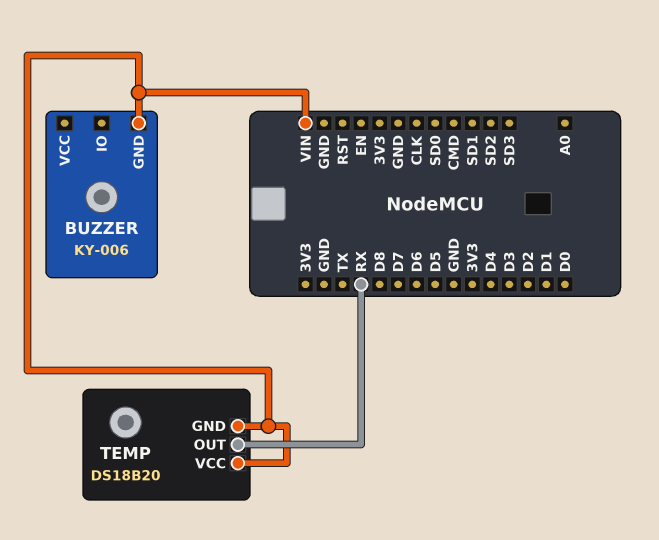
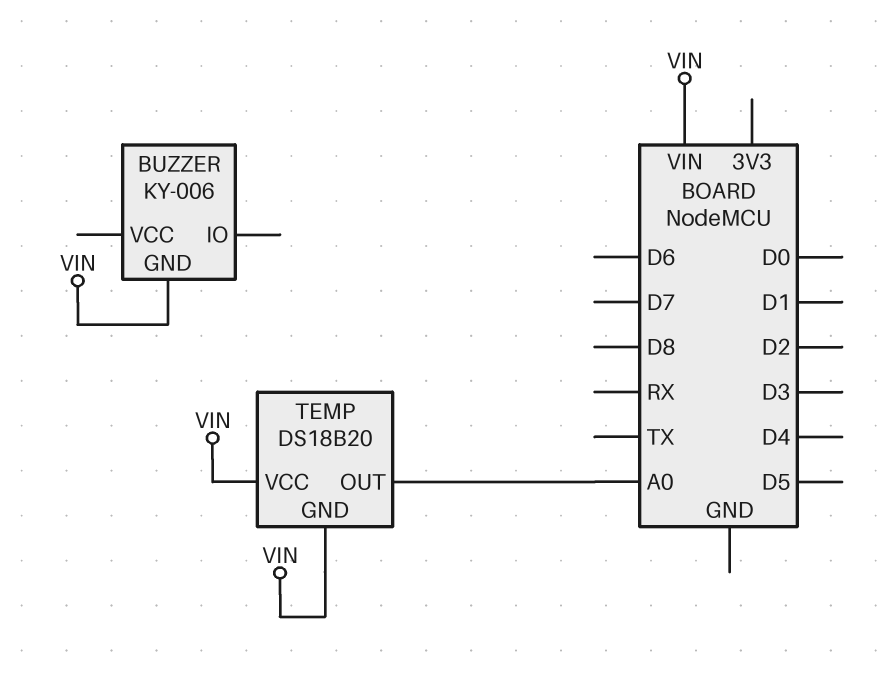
TEMP pin OUT: RX -> A0

